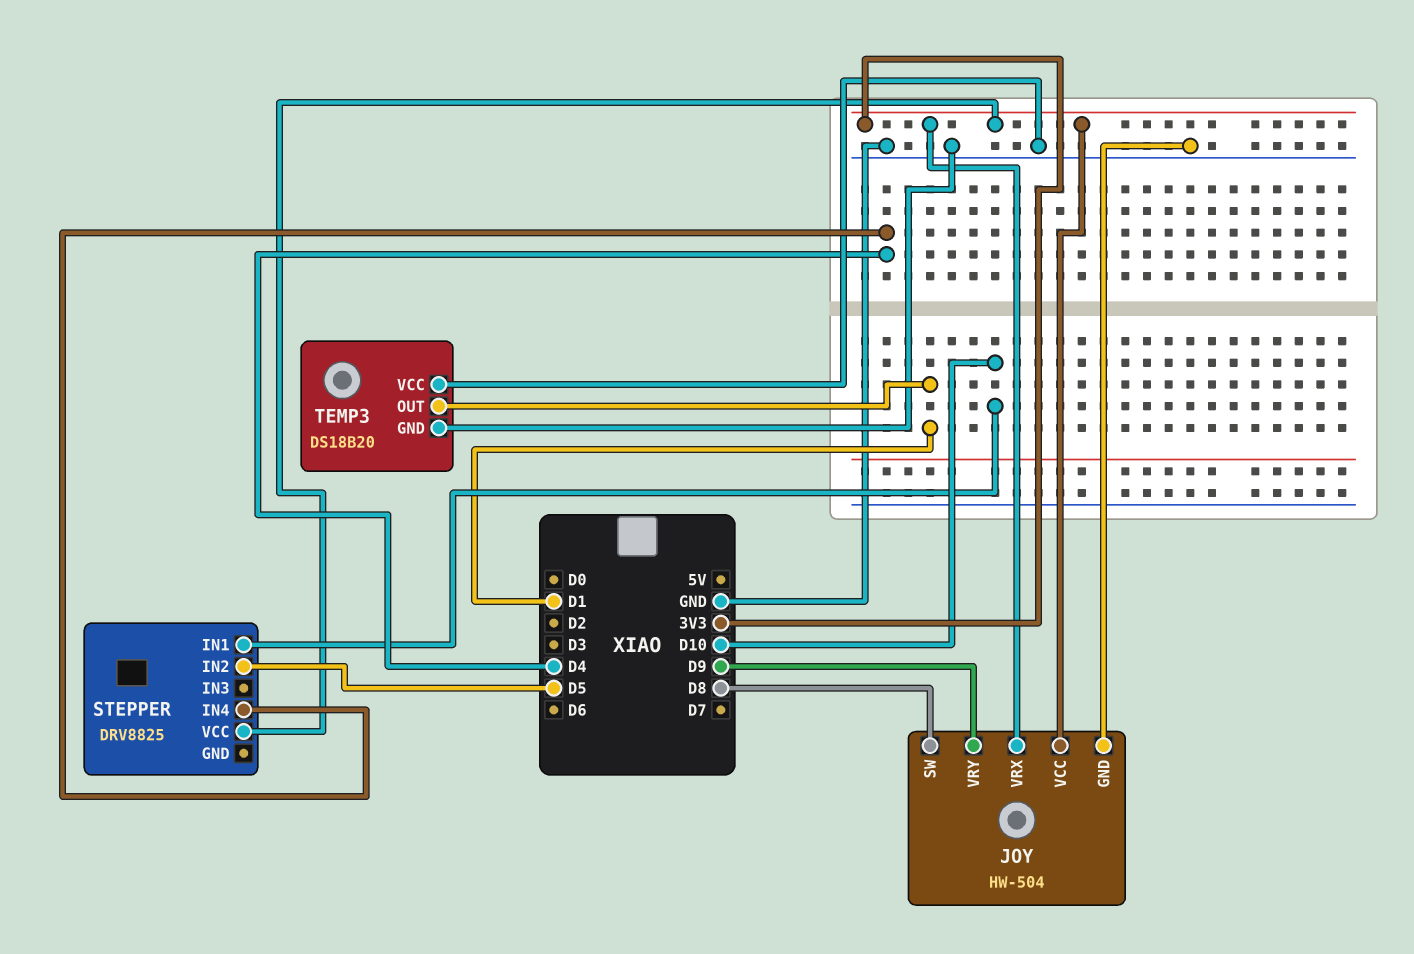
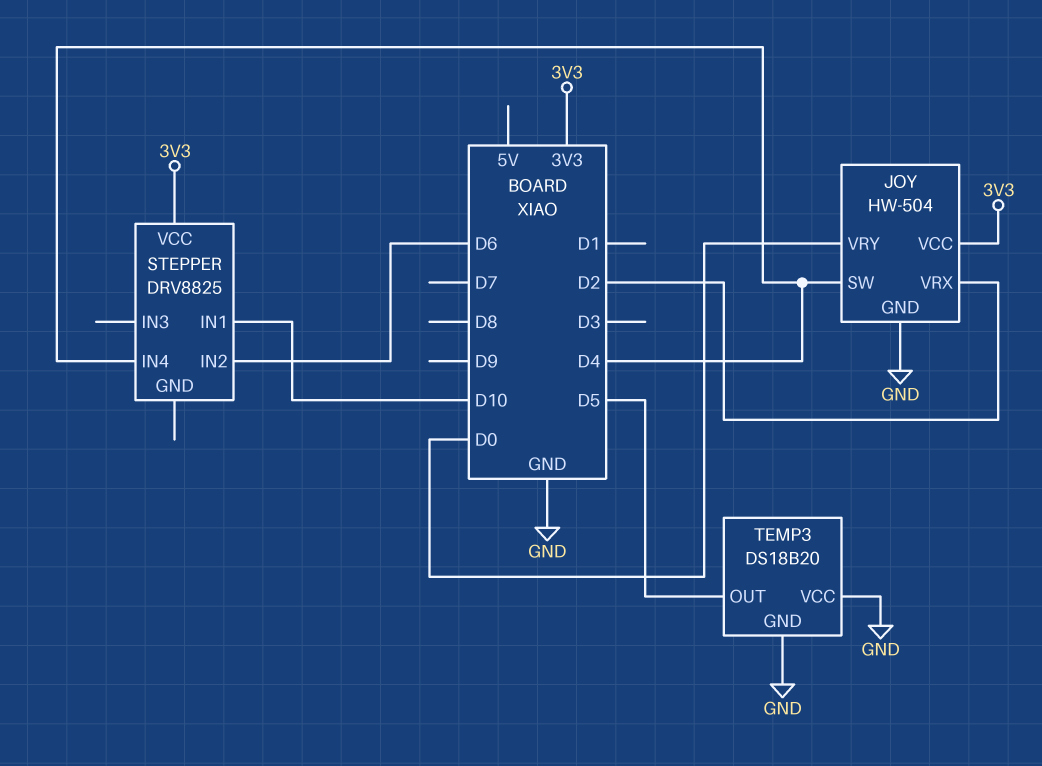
JOY pin SW: D8 -> D4
JOY pin VRX: 3V3 -> D2
JOY pin VRY: D9 -> D0
STEPPER pin IN2: D5 -> D6
TEMP3 pin OUT: D1 -> D5

